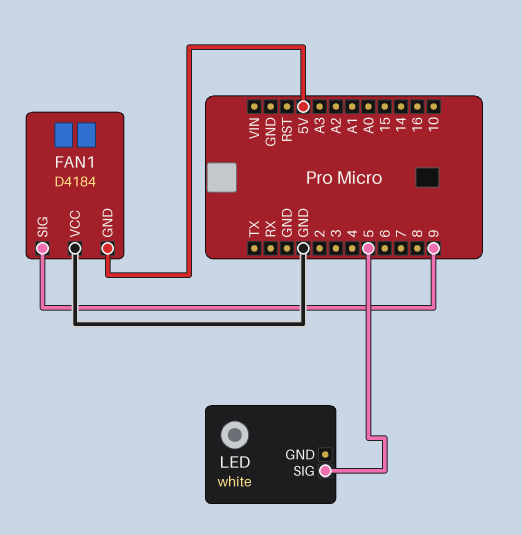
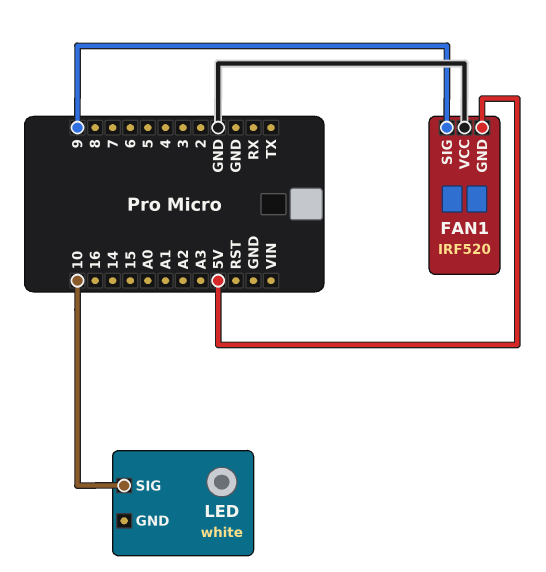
FAN1: D4184 -> IRF520
LED pin SIG: 5 -> 10

